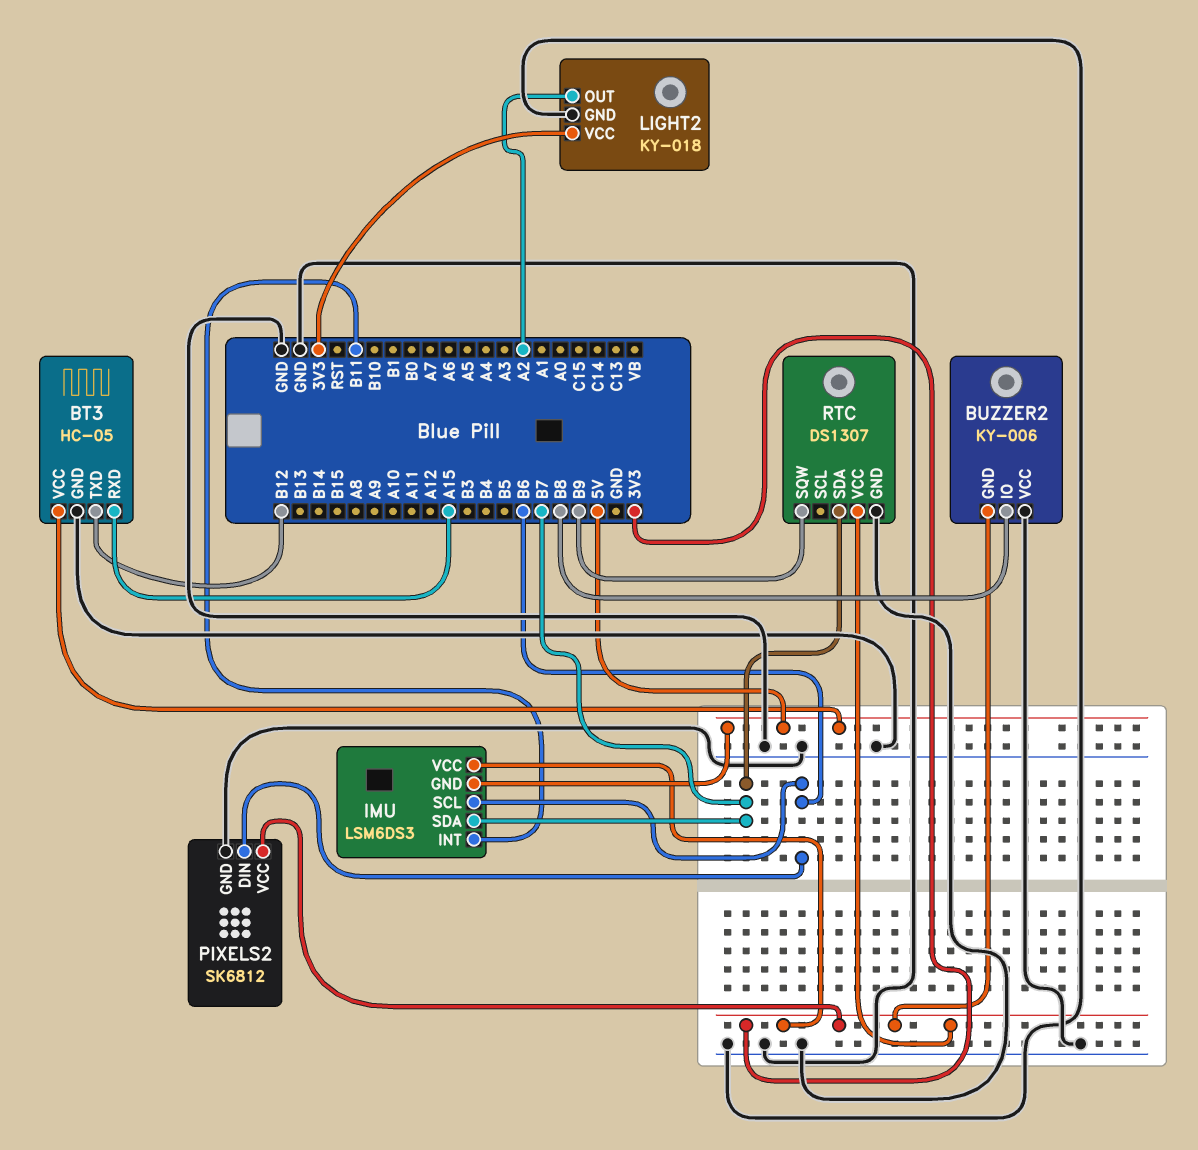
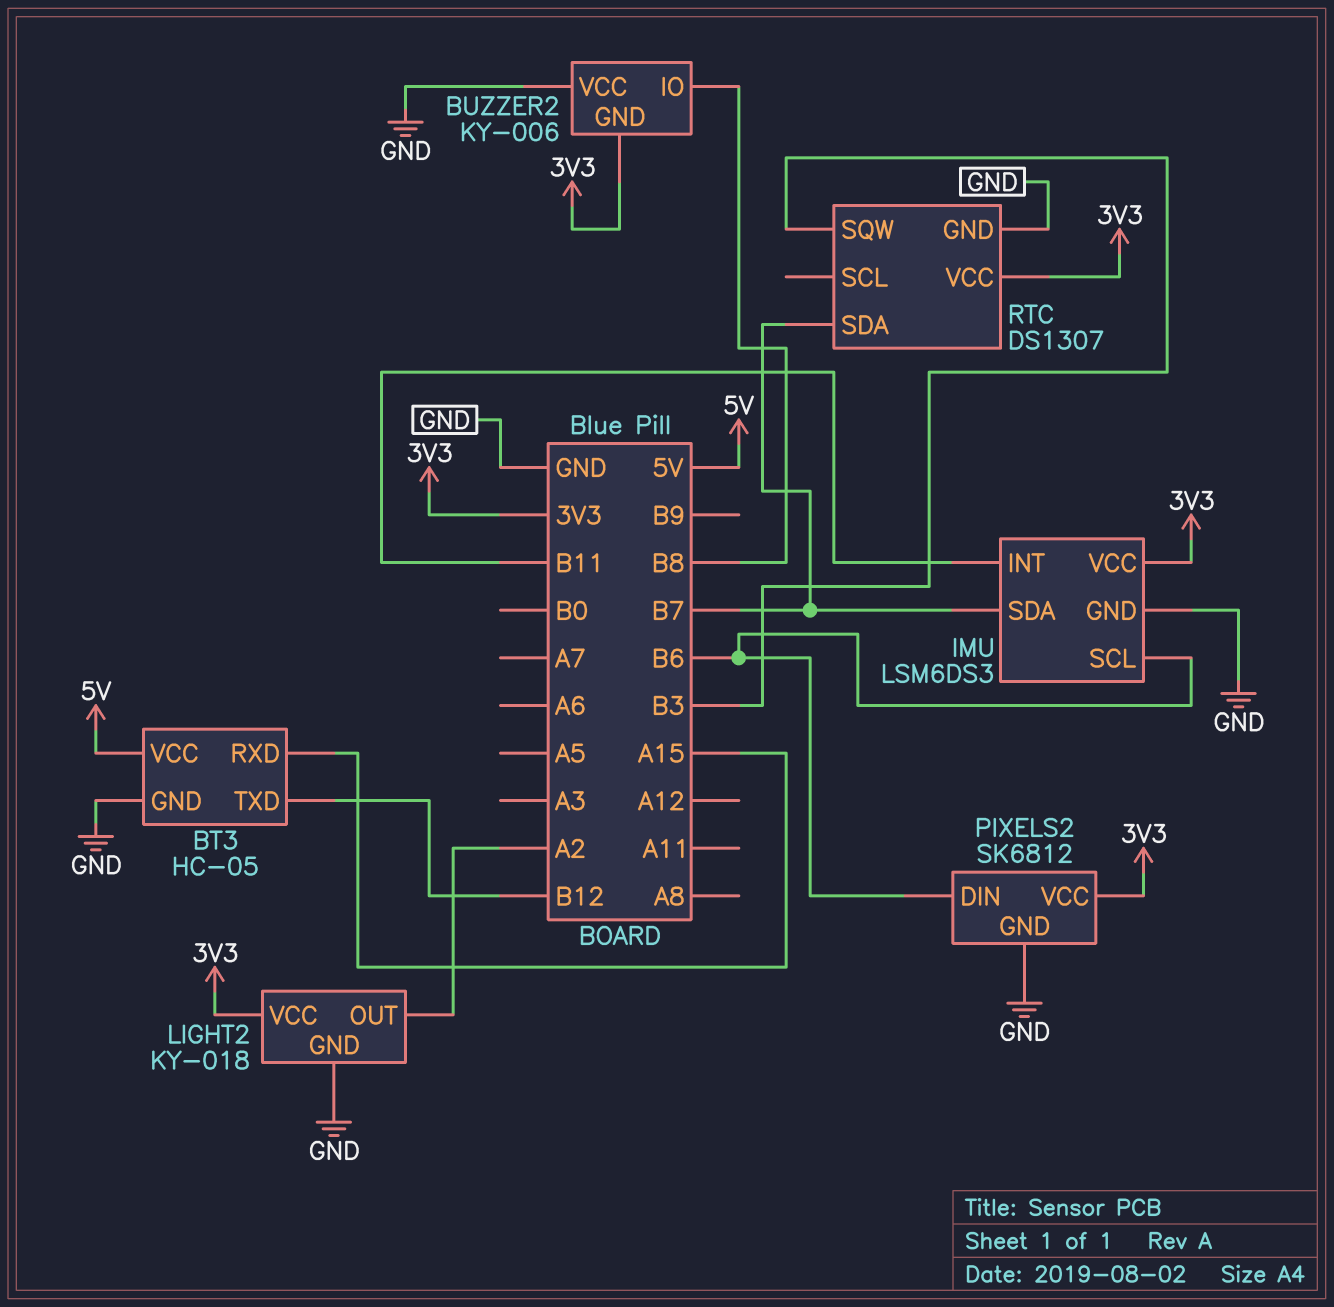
IMU pin GND: 5V -> GND
RTC pin SQW: B9 -> B3

